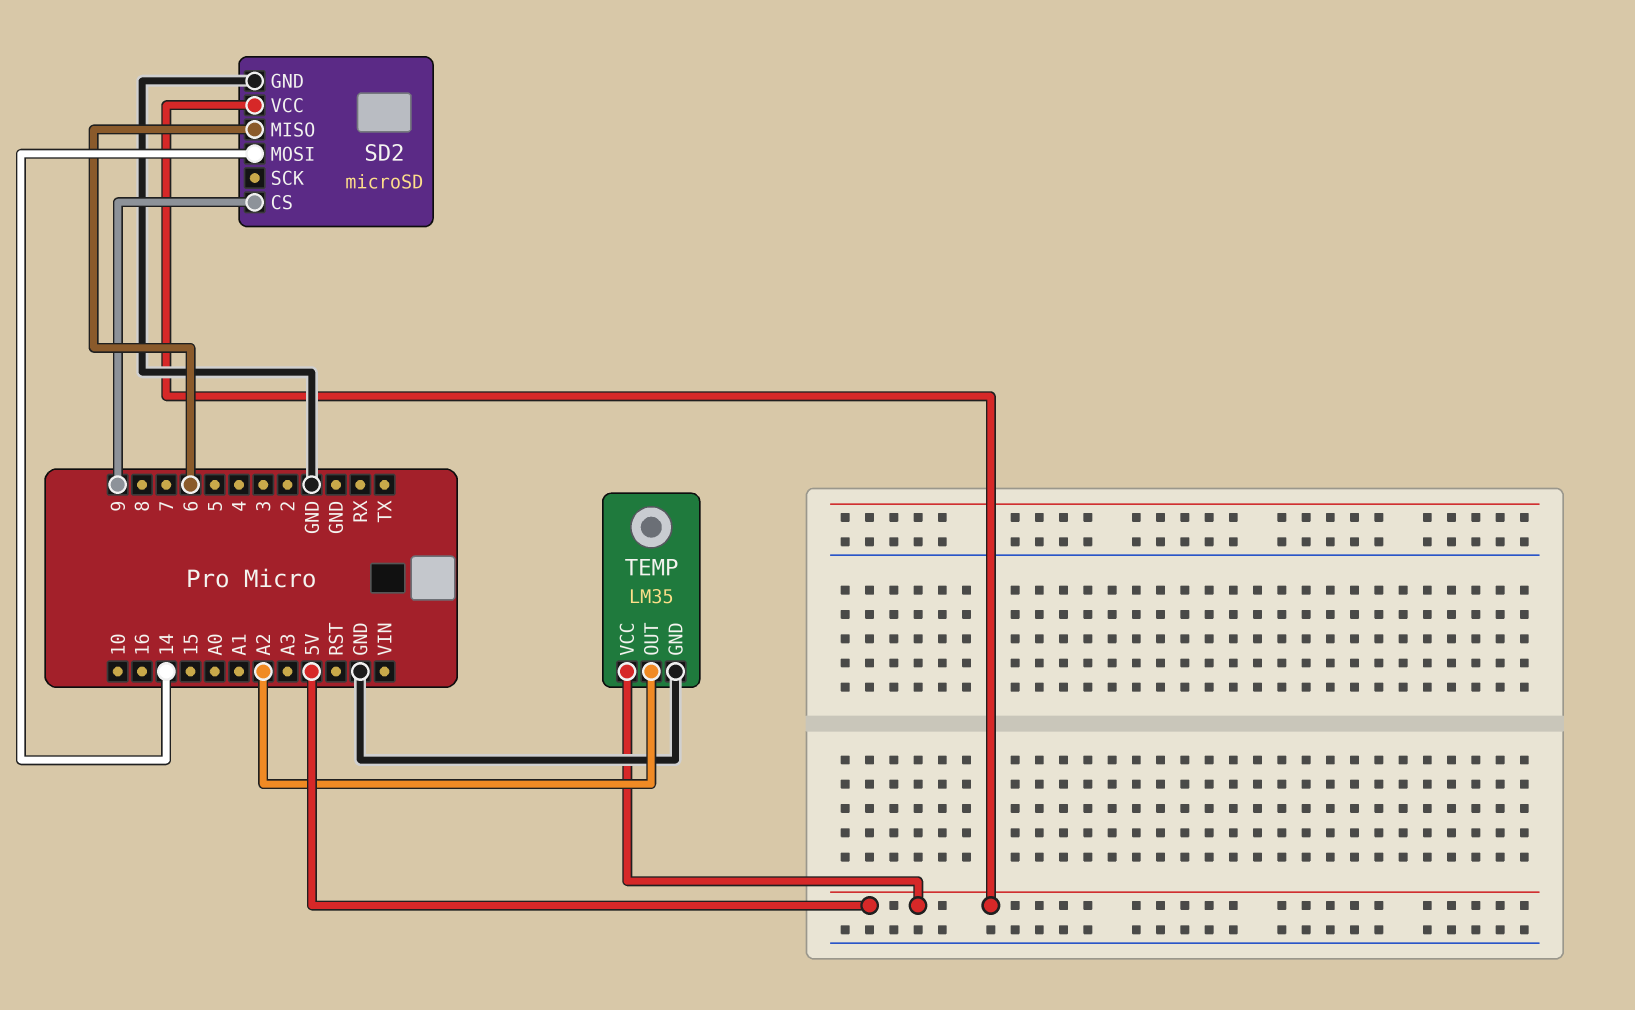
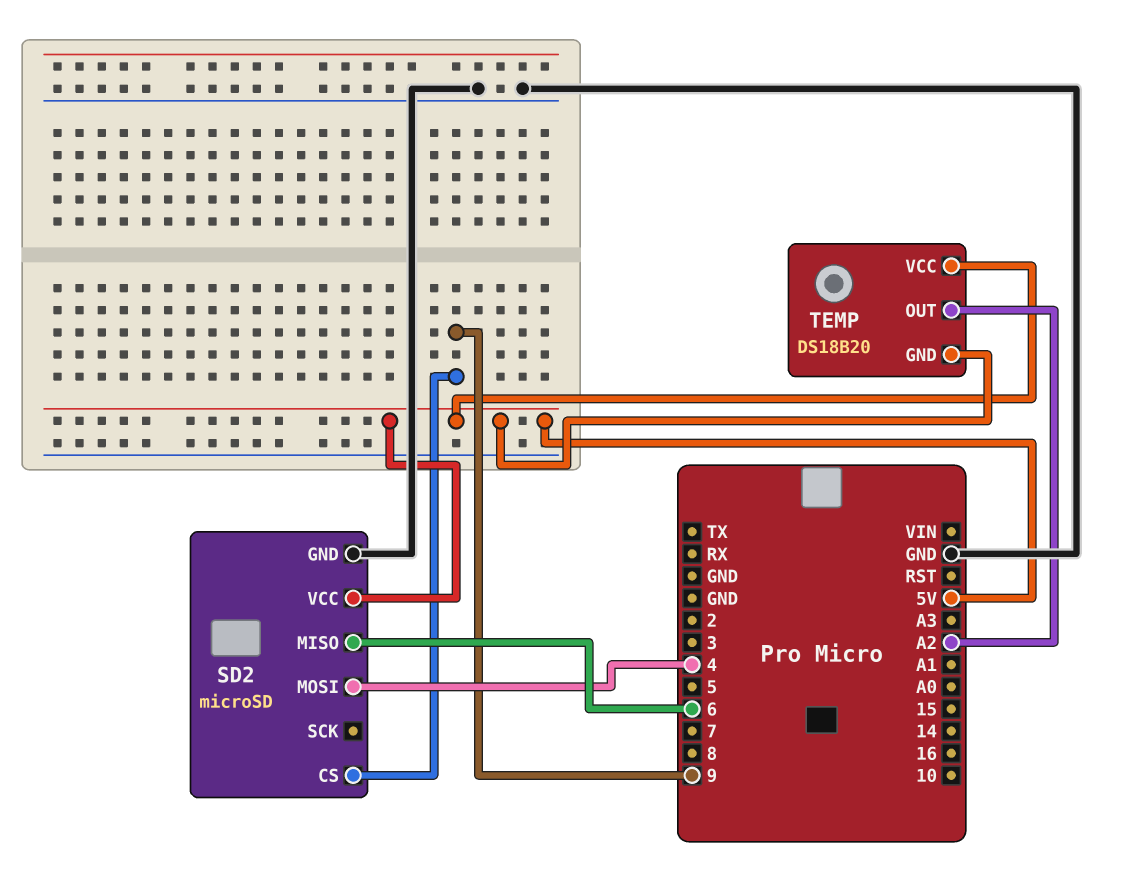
SD2 pin MOSI: 14 -> 4
TEMP: LM35 -> DS18B20
TEMP pin GND: GND -> 5V

